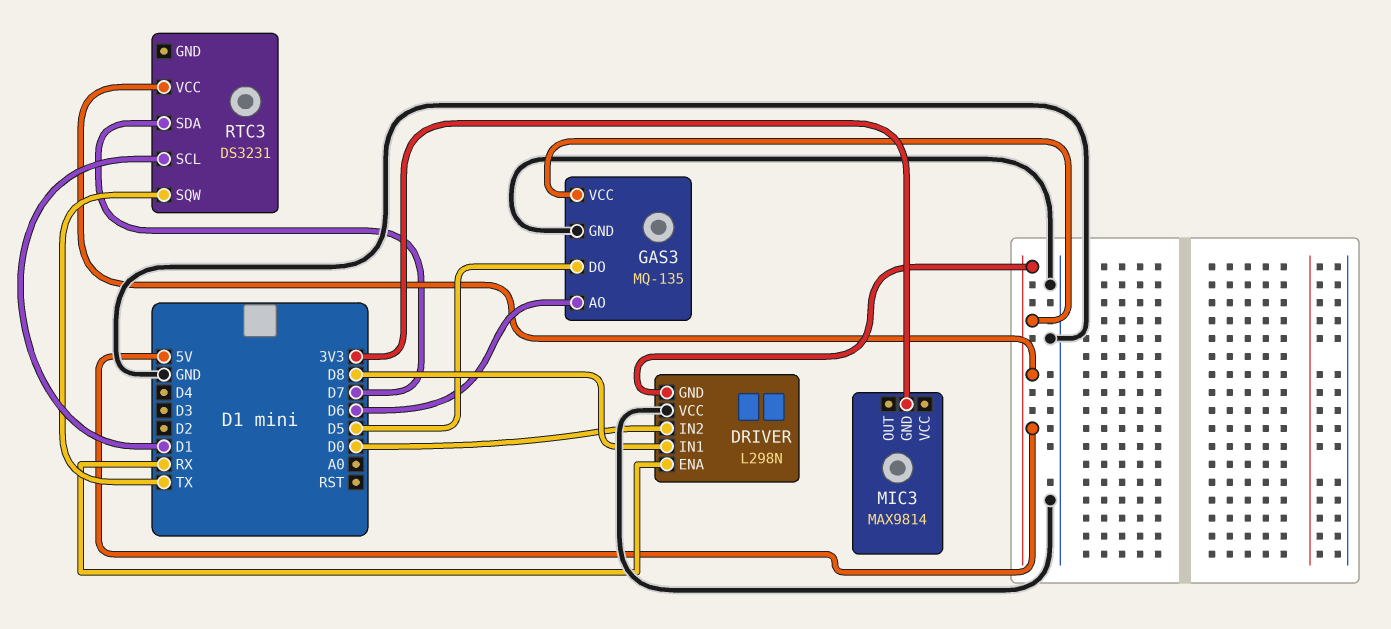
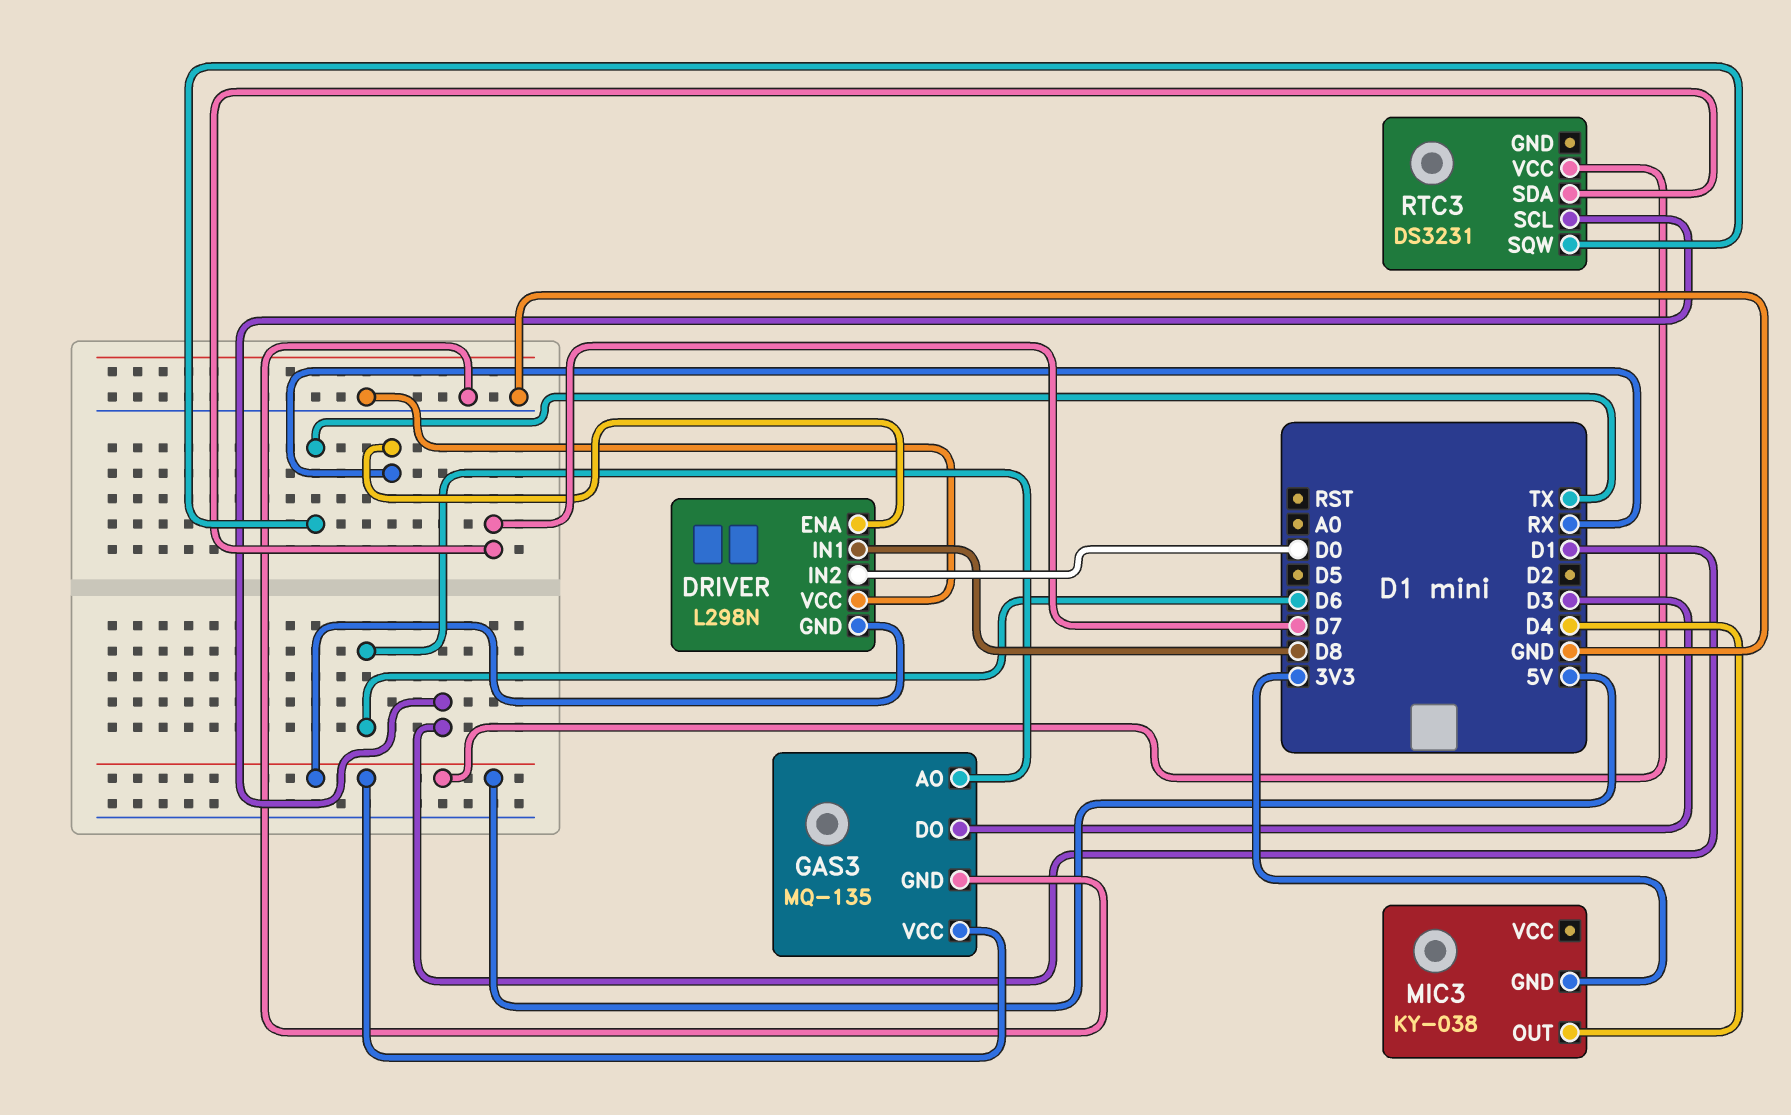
GAS3 pin DO: D5 -> D3
MIC3: MAX9814 -> KY-038
MIC3 pin OUT: none -> D4

